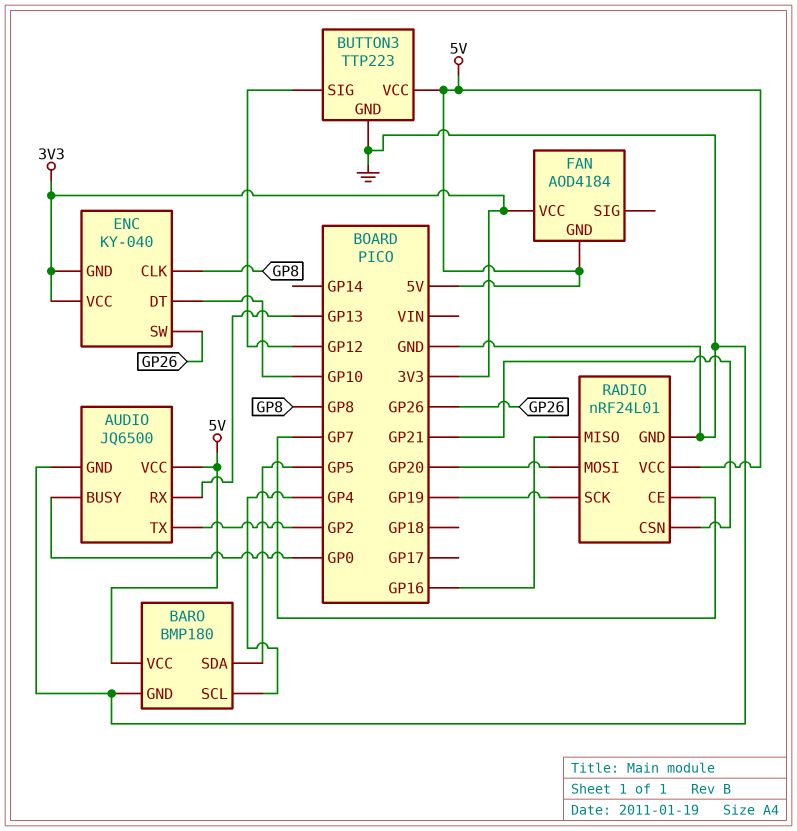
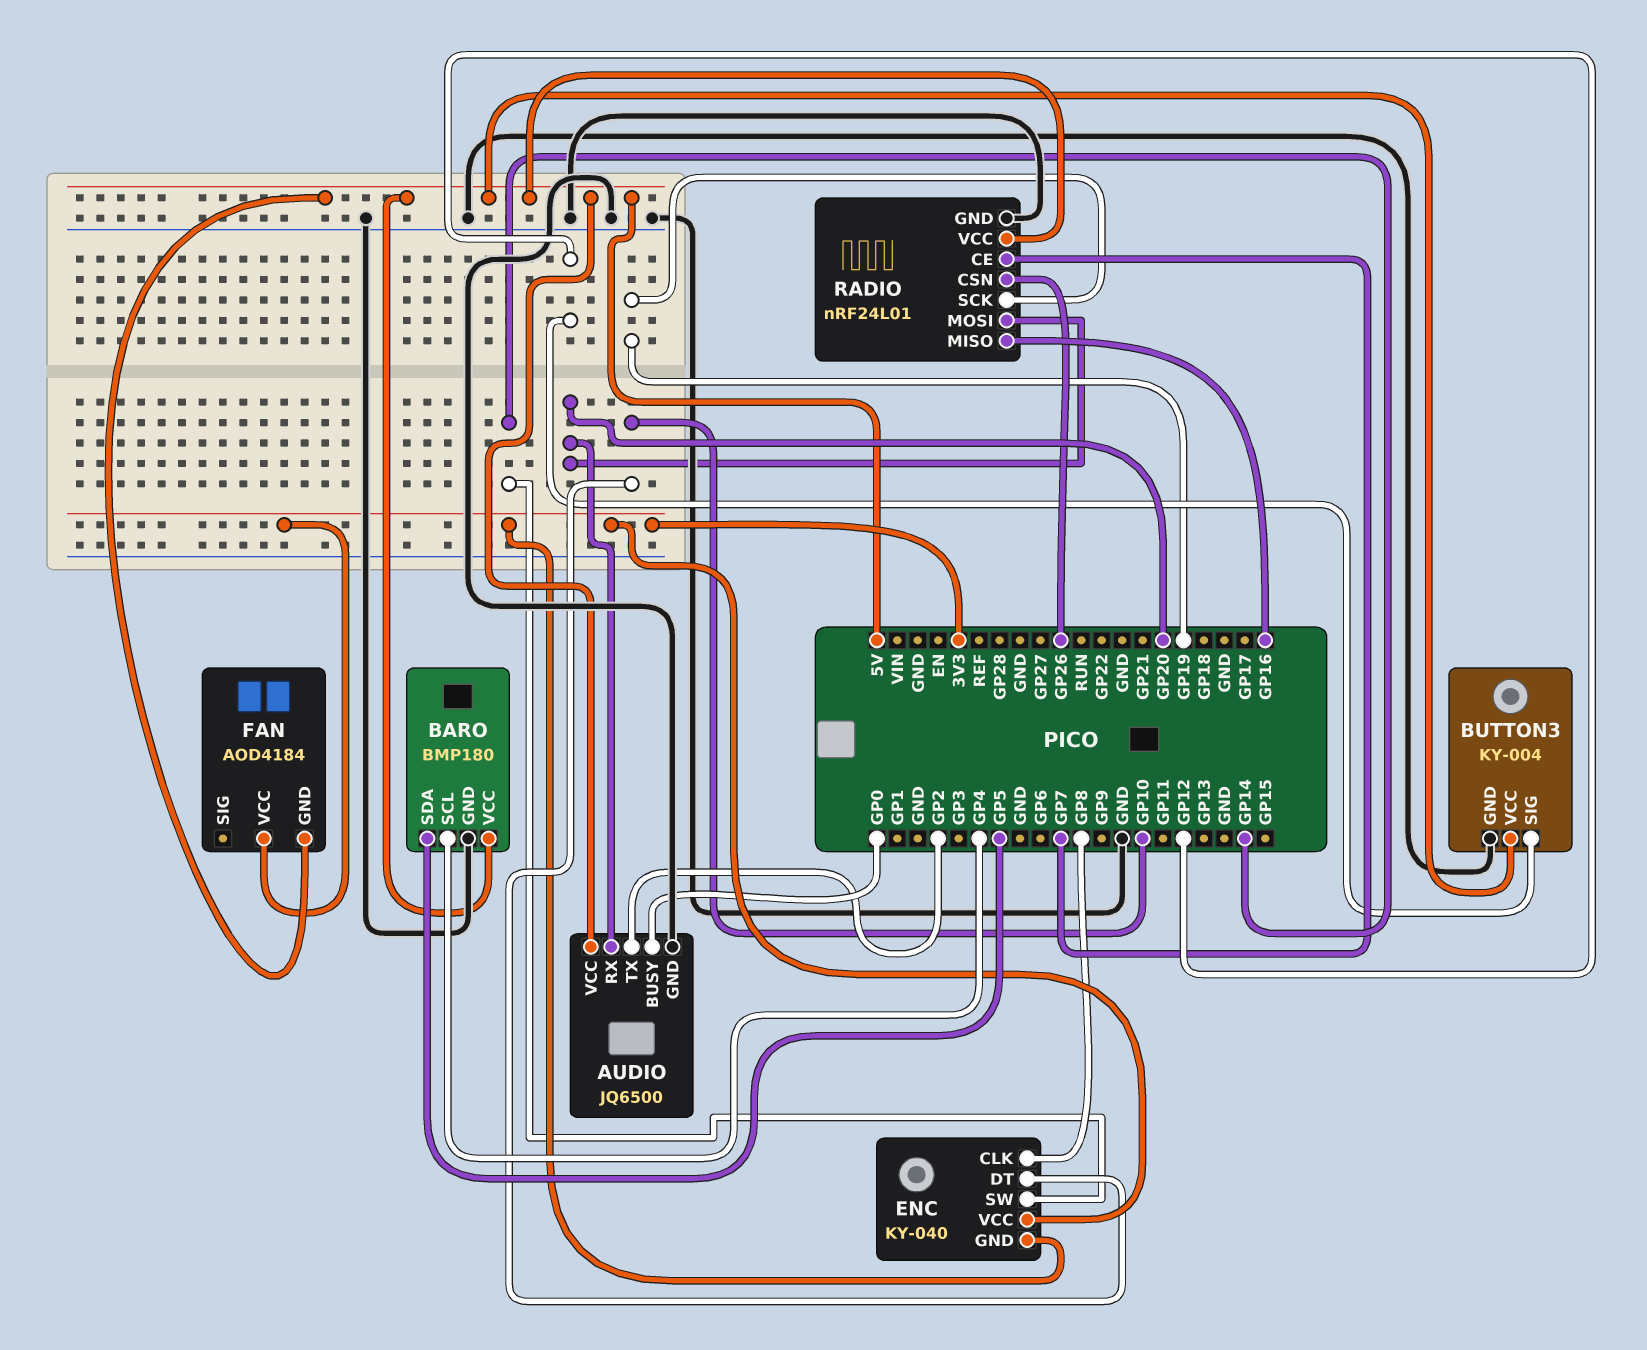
AUDIO pin RX: GP13 -> GP20
BUTTON3: TTP223 -> KY-004
ENC pin SW: GP26 -> GP14
RADIO pin CSN: GP21 -> GP26

